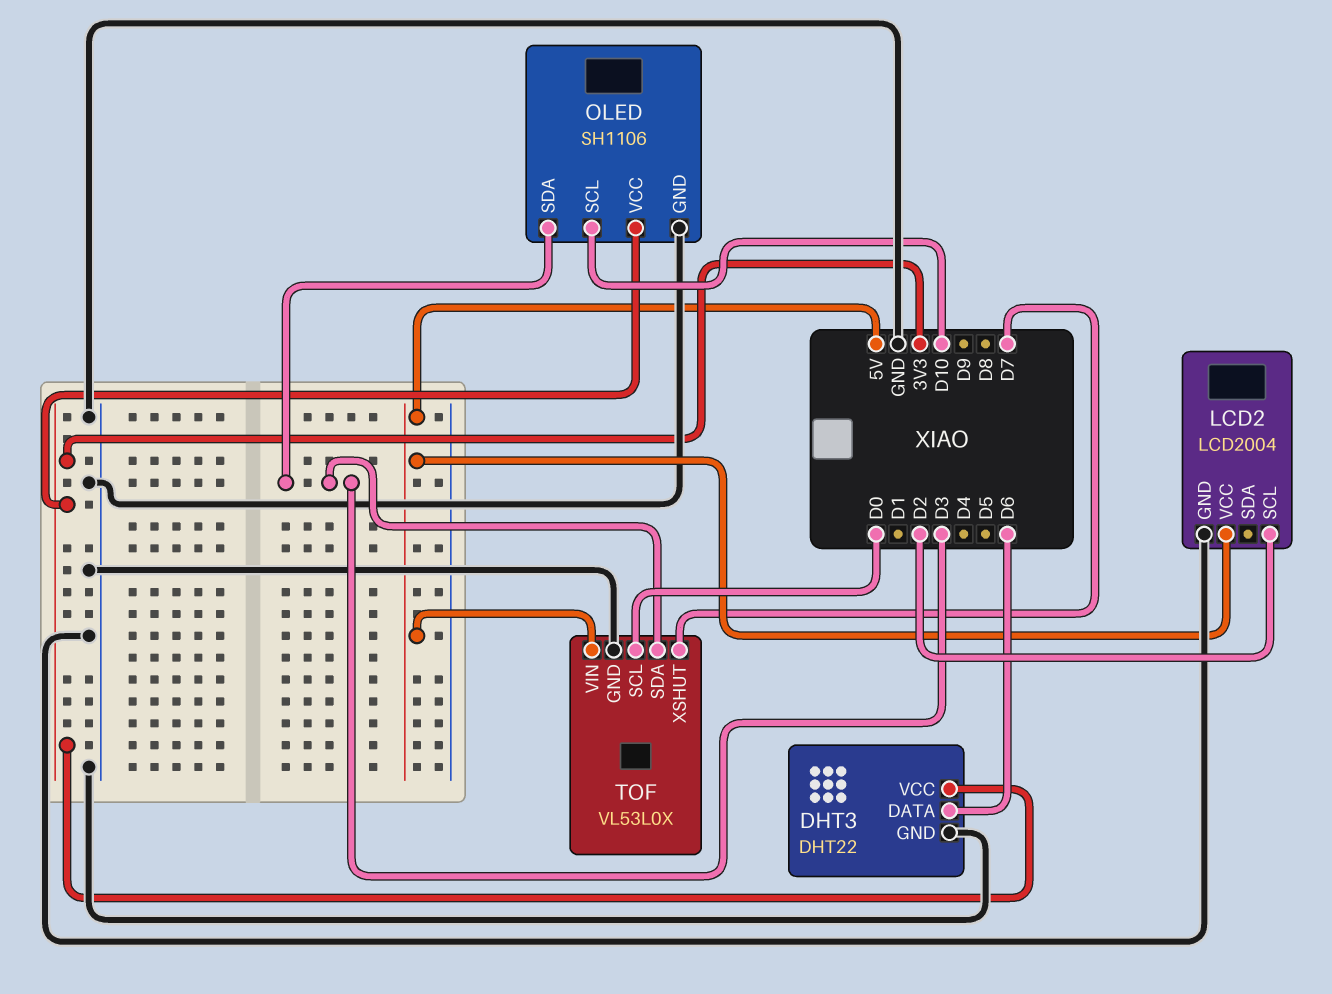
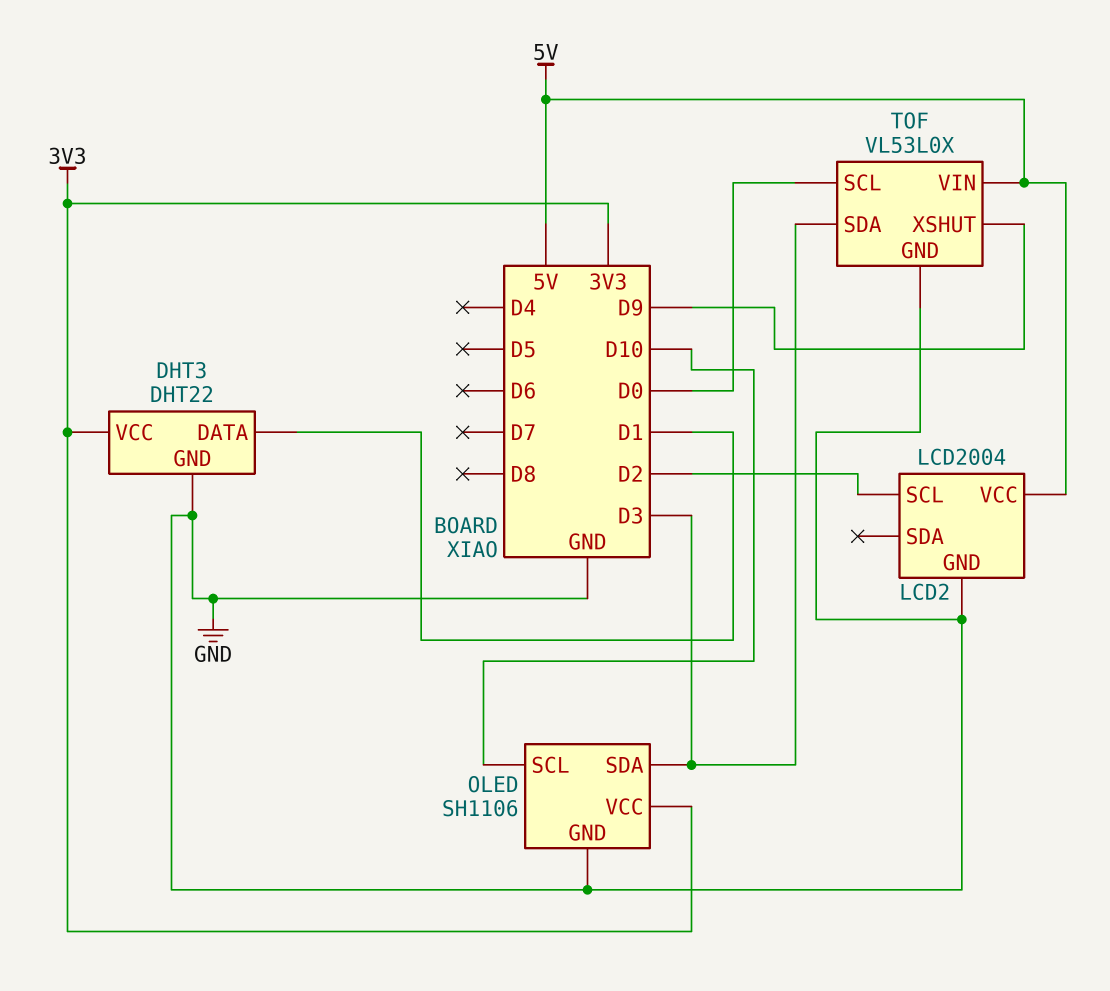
DHT3 pin DATA: D6 -> D1
TOF pin XSHUT: D7 -> D9

